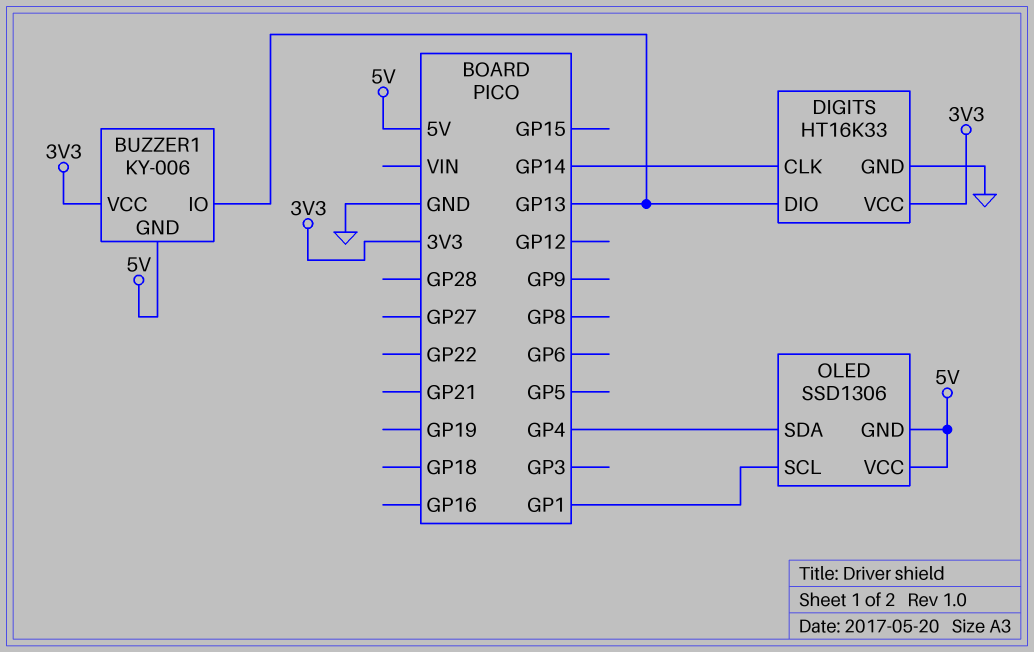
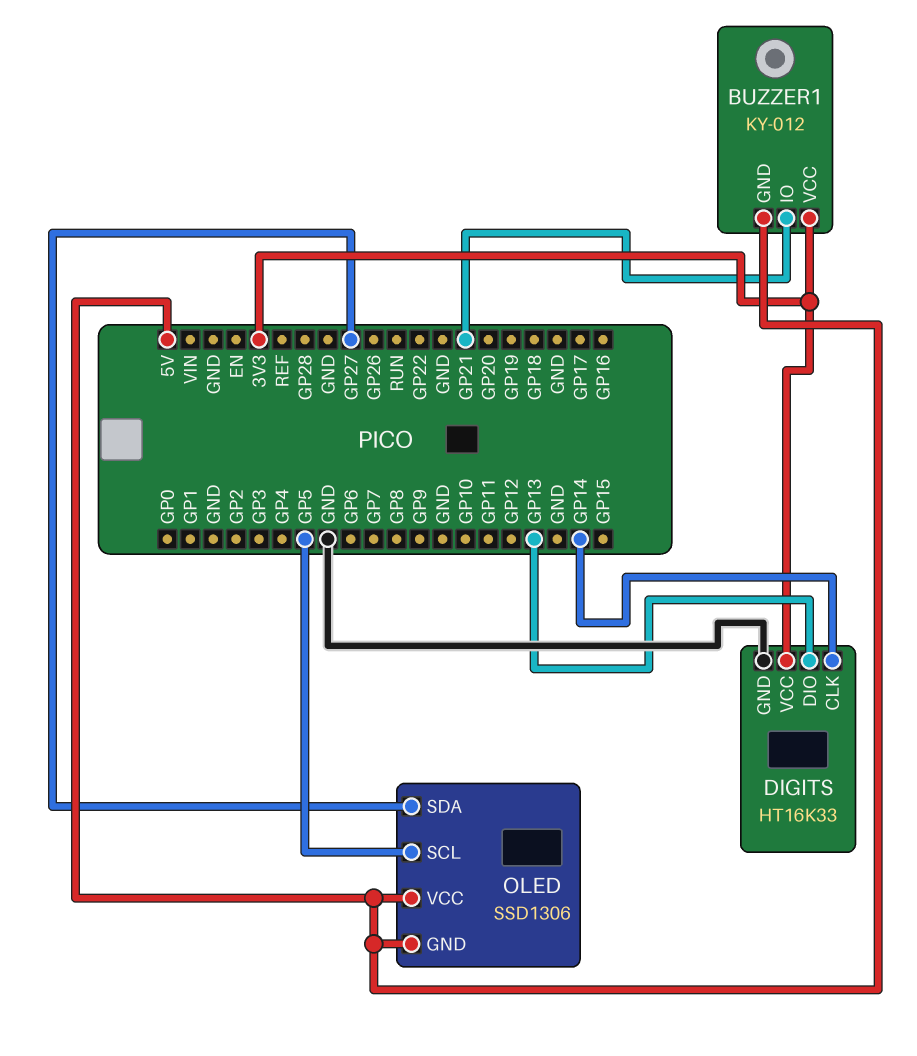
BUZZER1: KY-006 -> KY-012
BUZZER1 pin IO: GP13 -> GP21
OLED pin SCL: GP1 -> GP5
OLED pin SDA: GP4 -> GP27

